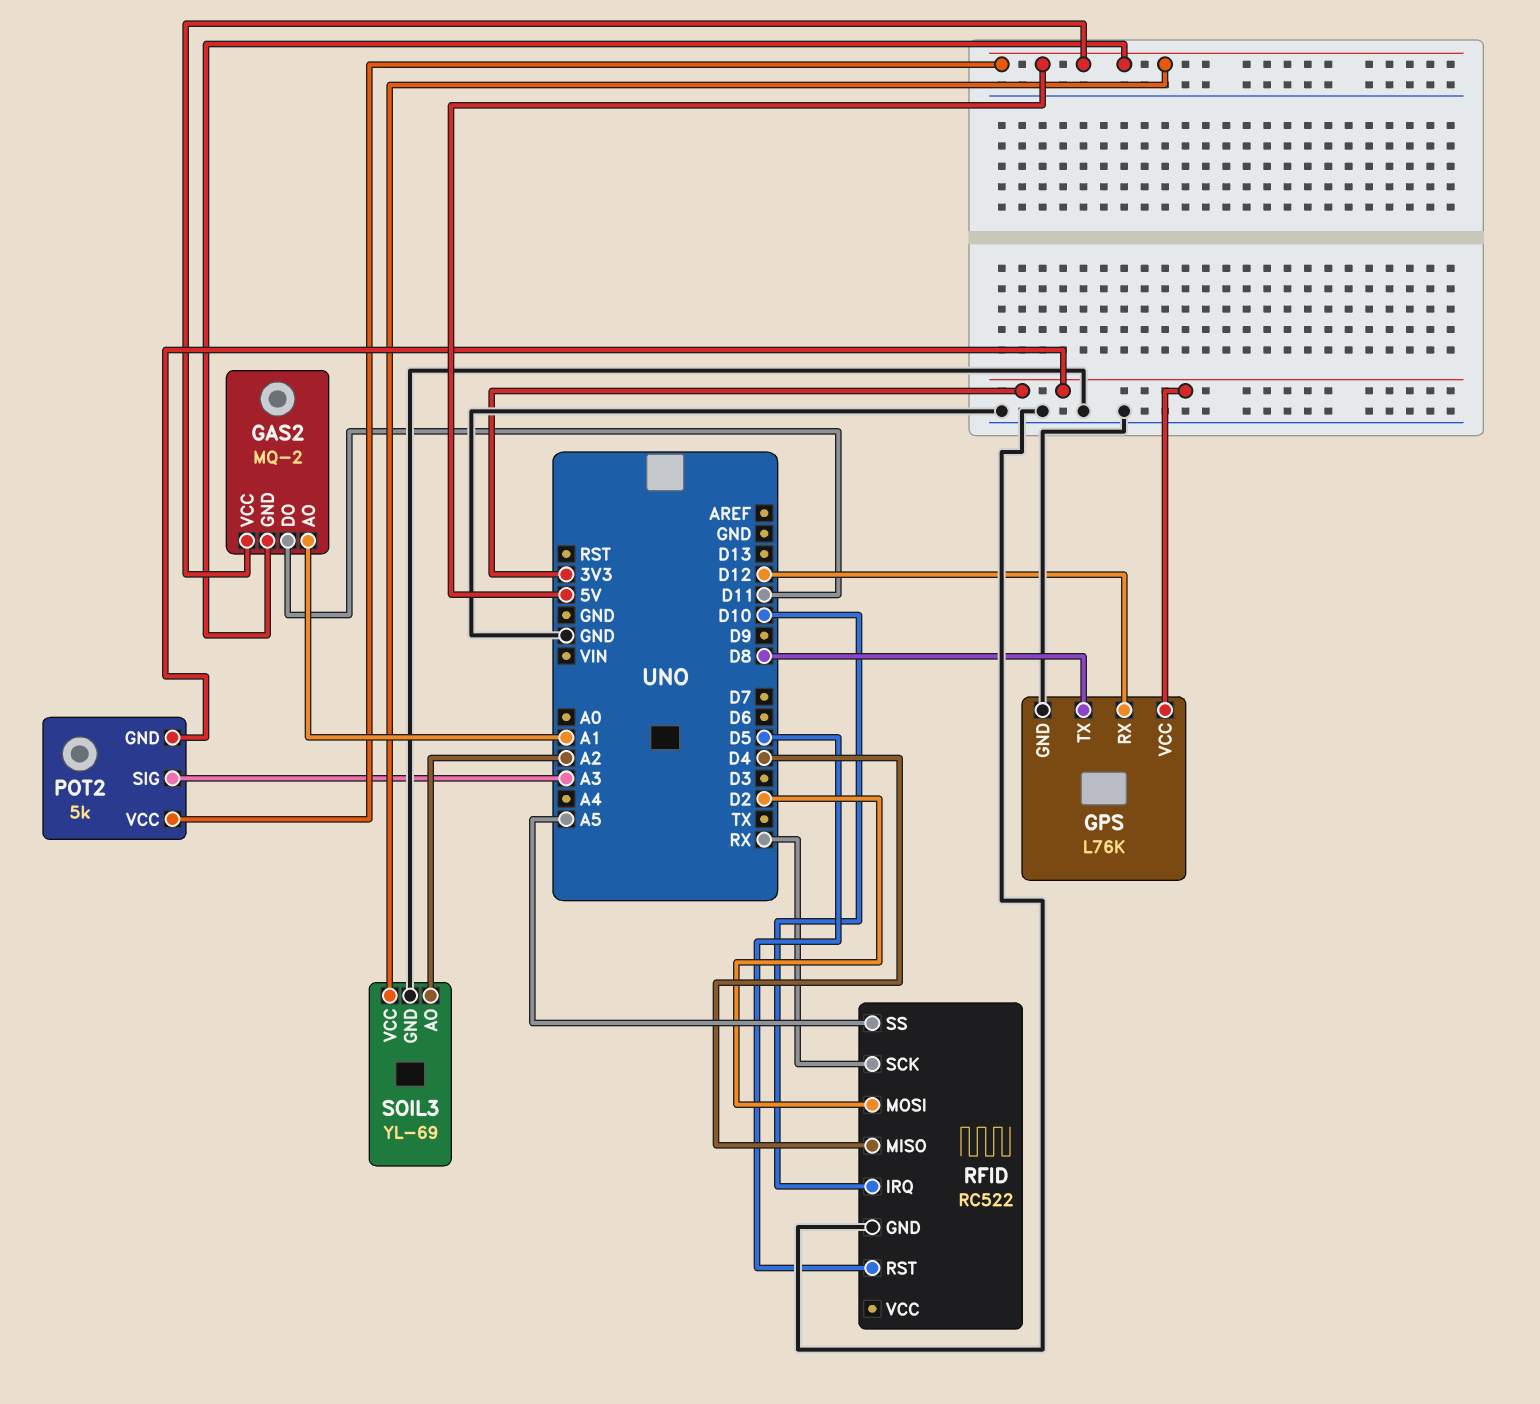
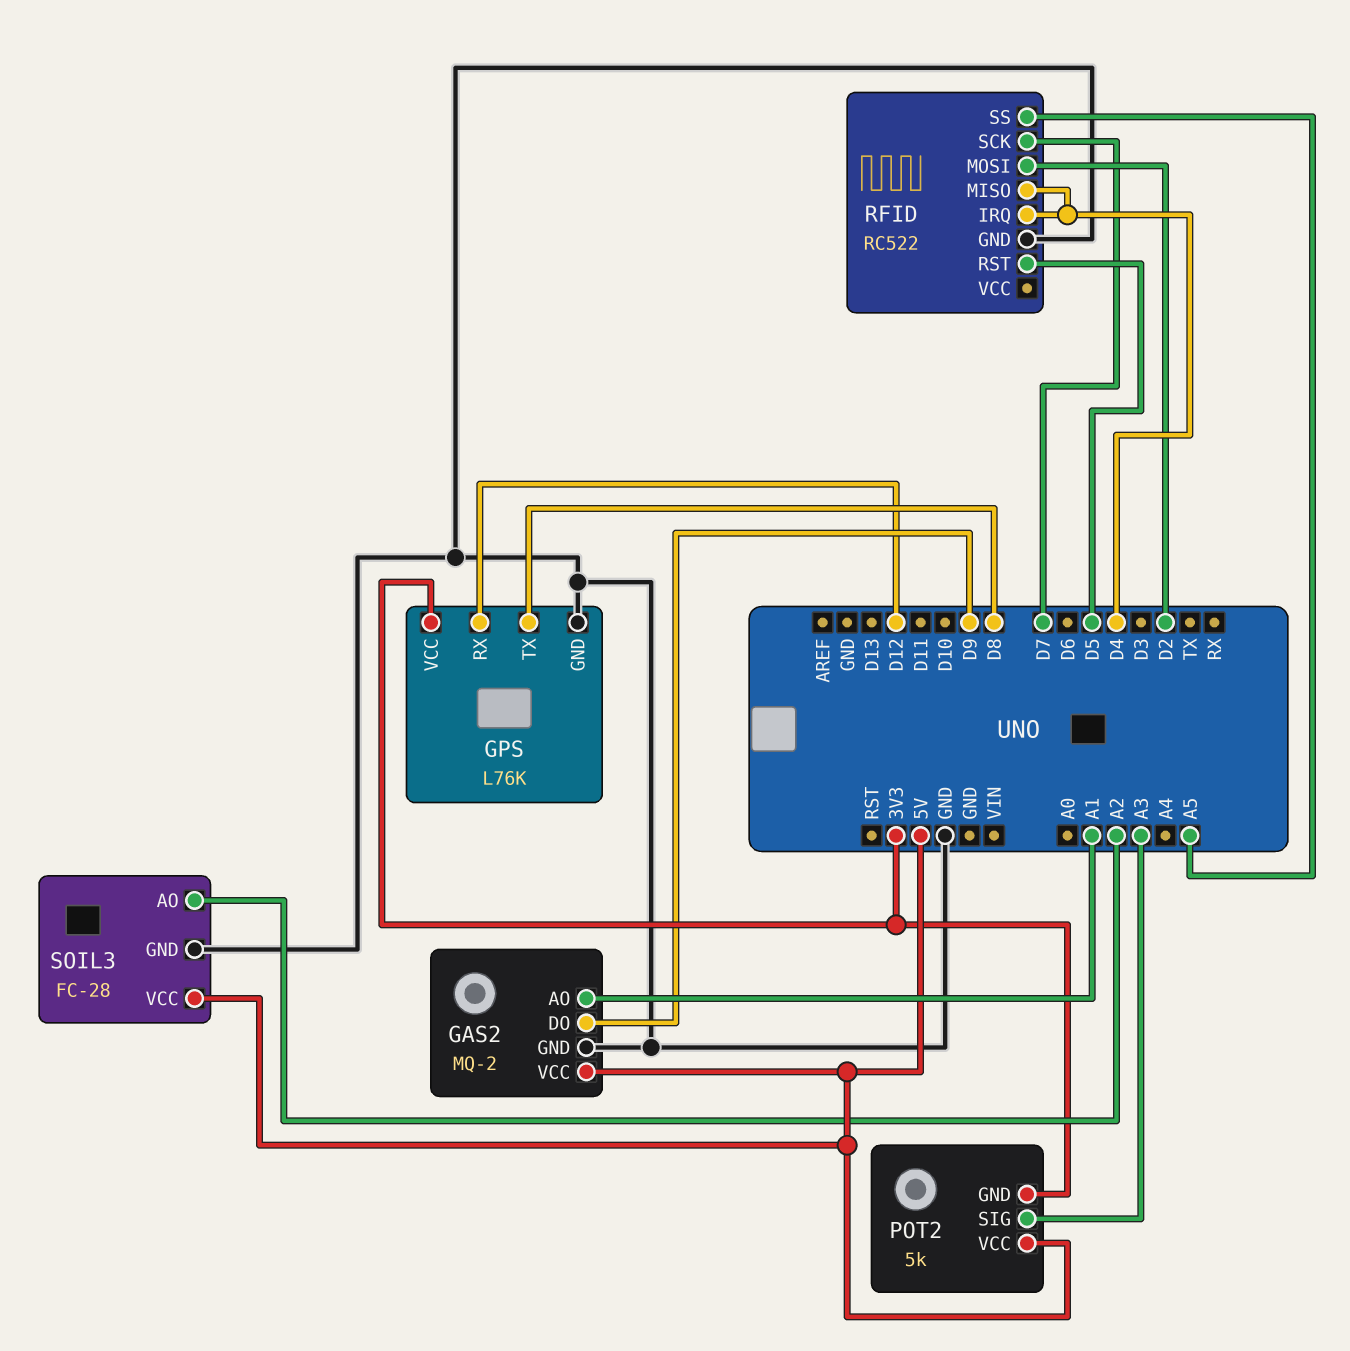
GAS2 pin DO: D11 -> D9
GAS2 pin GND: 5V -> GND
RFID pin IRQ: D10 -> D4
RFID pin SCK: RX -> D7
SOIL3: YL-69 -> FC-28

